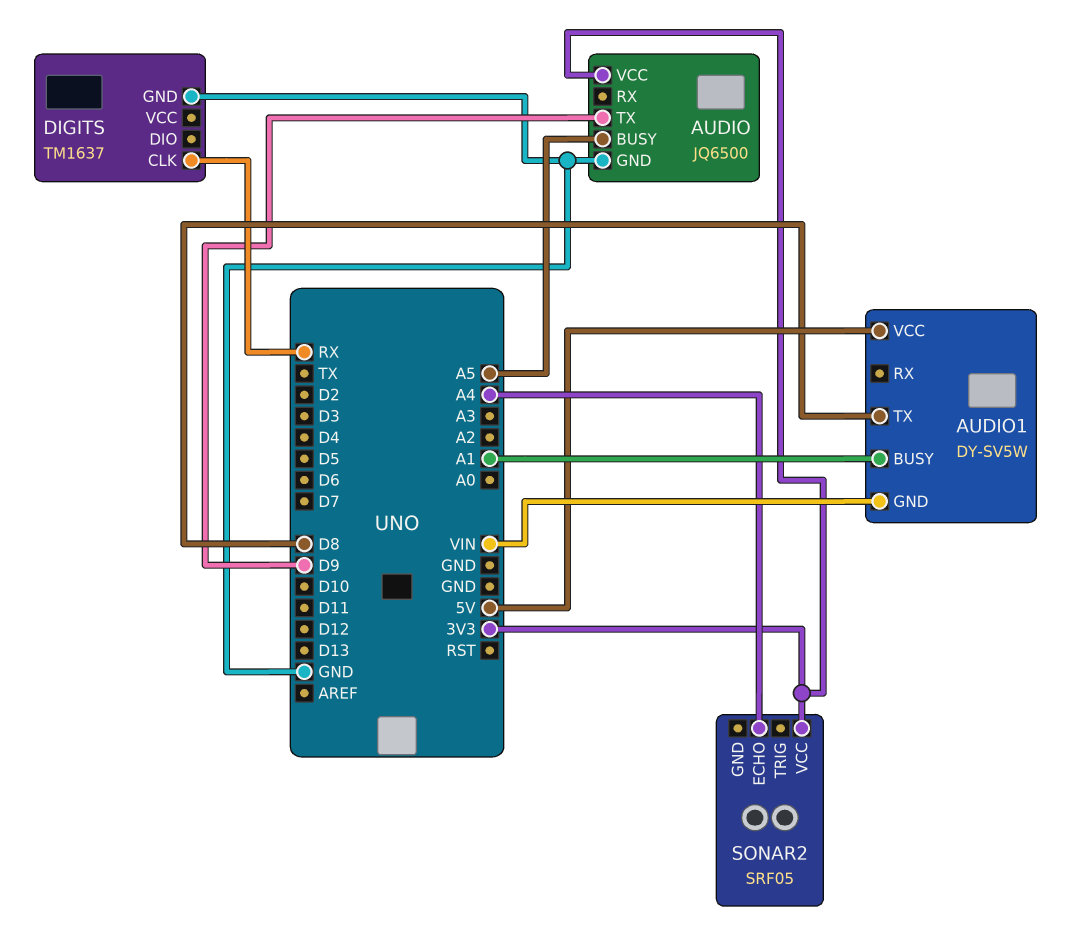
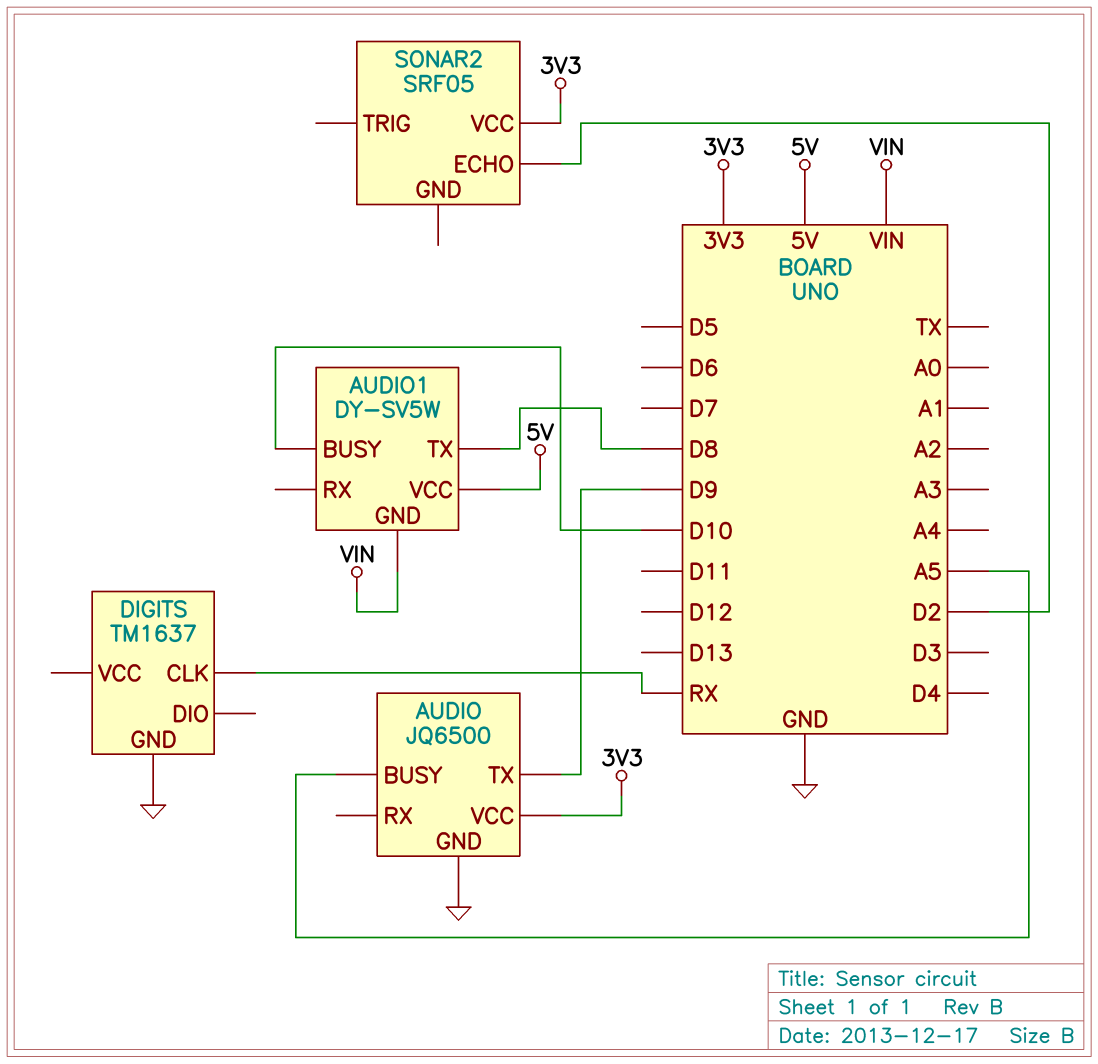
AUDIO1 pin BUSY: A1 -> D10
SONAR2 pin ECHO: A4 -> D2

